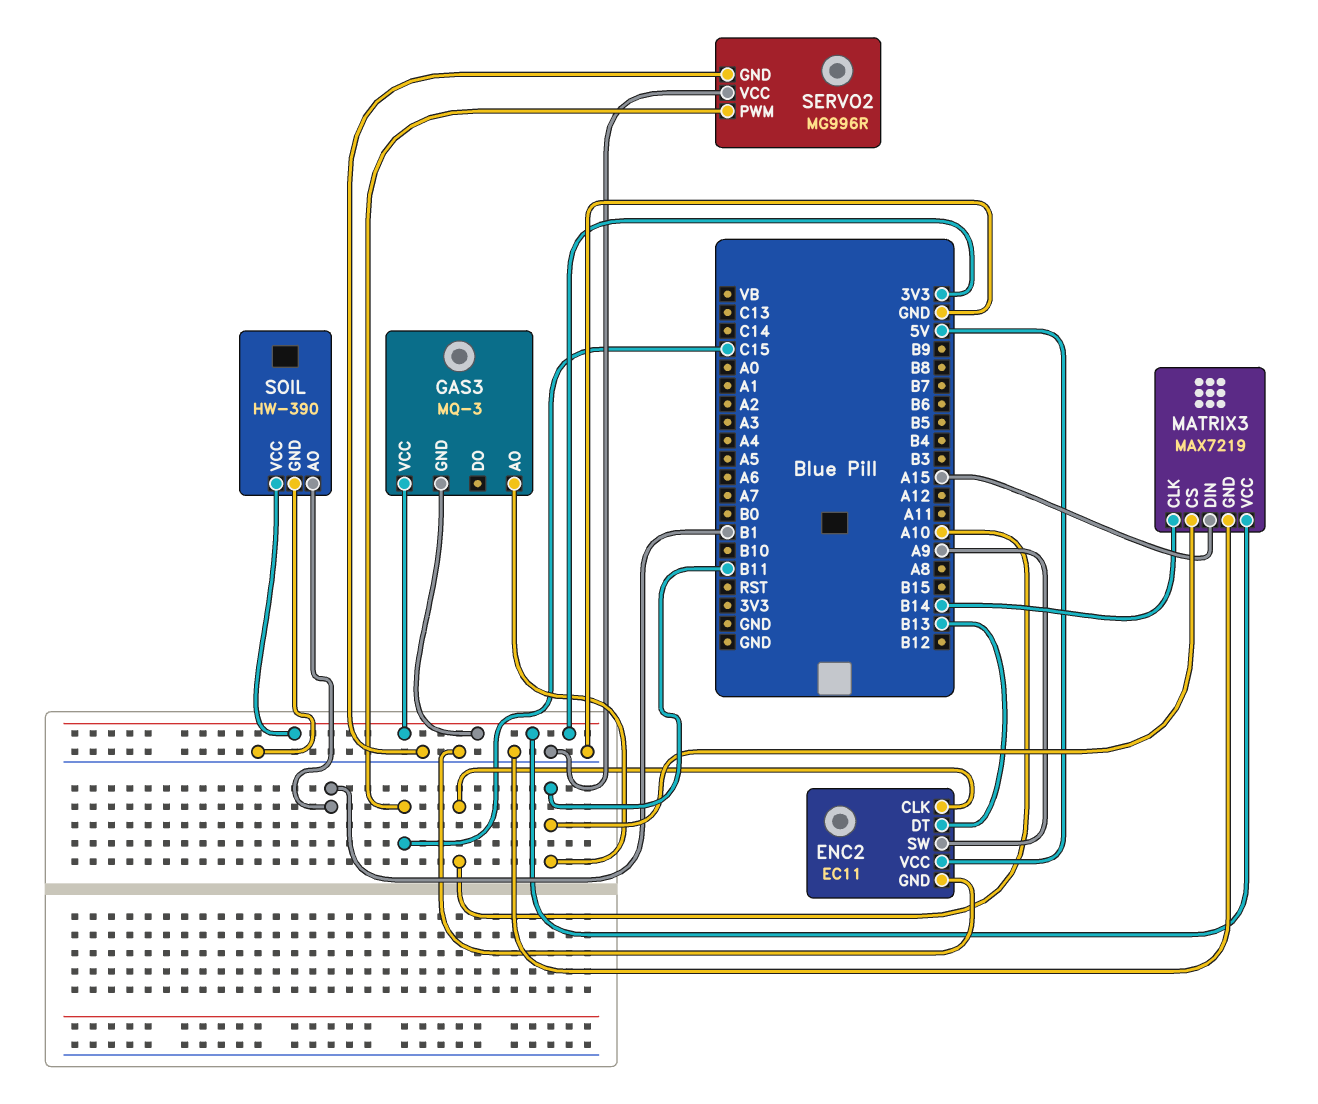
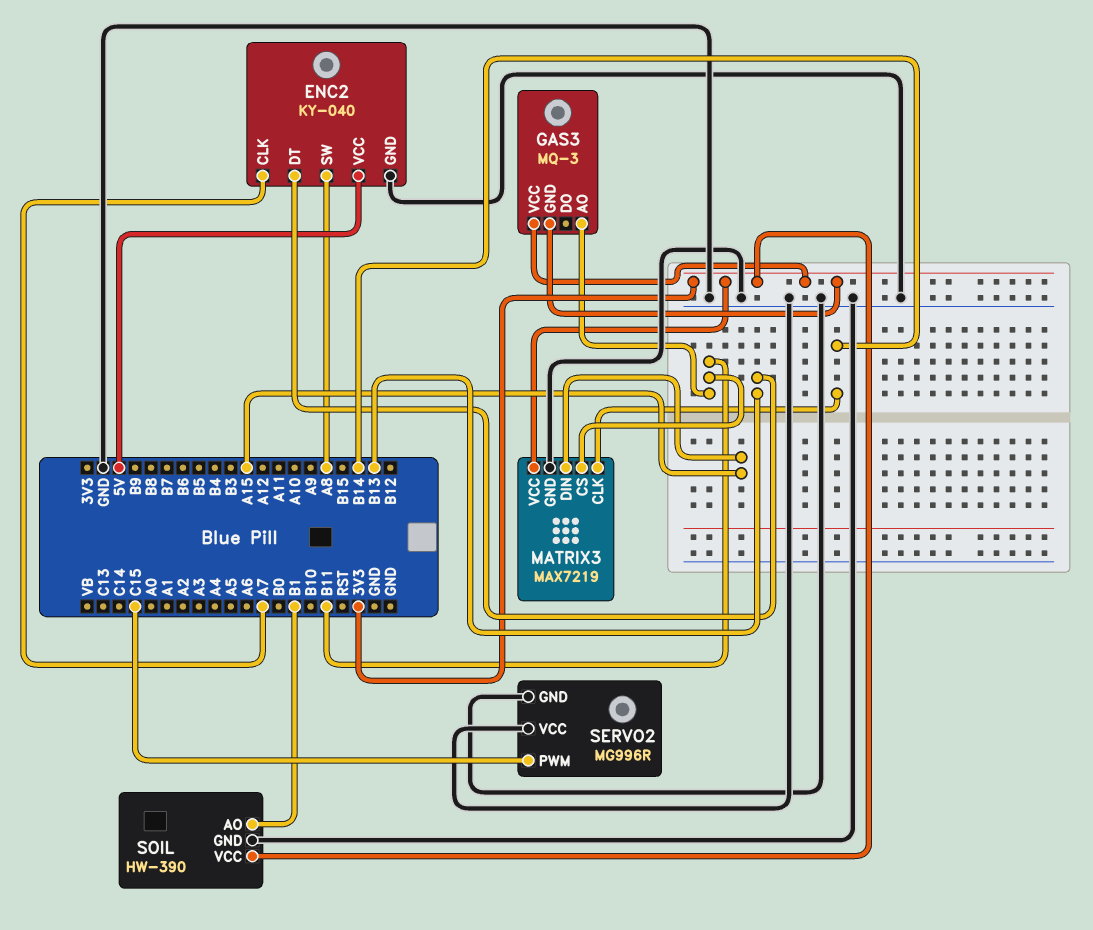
ENC2: EC11 -> KY-040
ENC2 pin CLK: A10 -> A7
ENC2 pin SW: A9 -> A8

